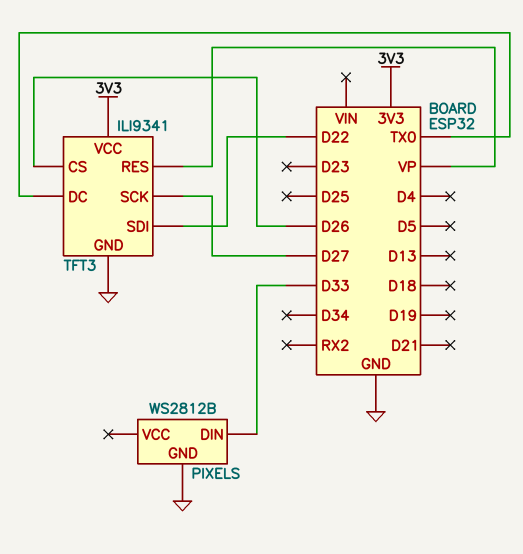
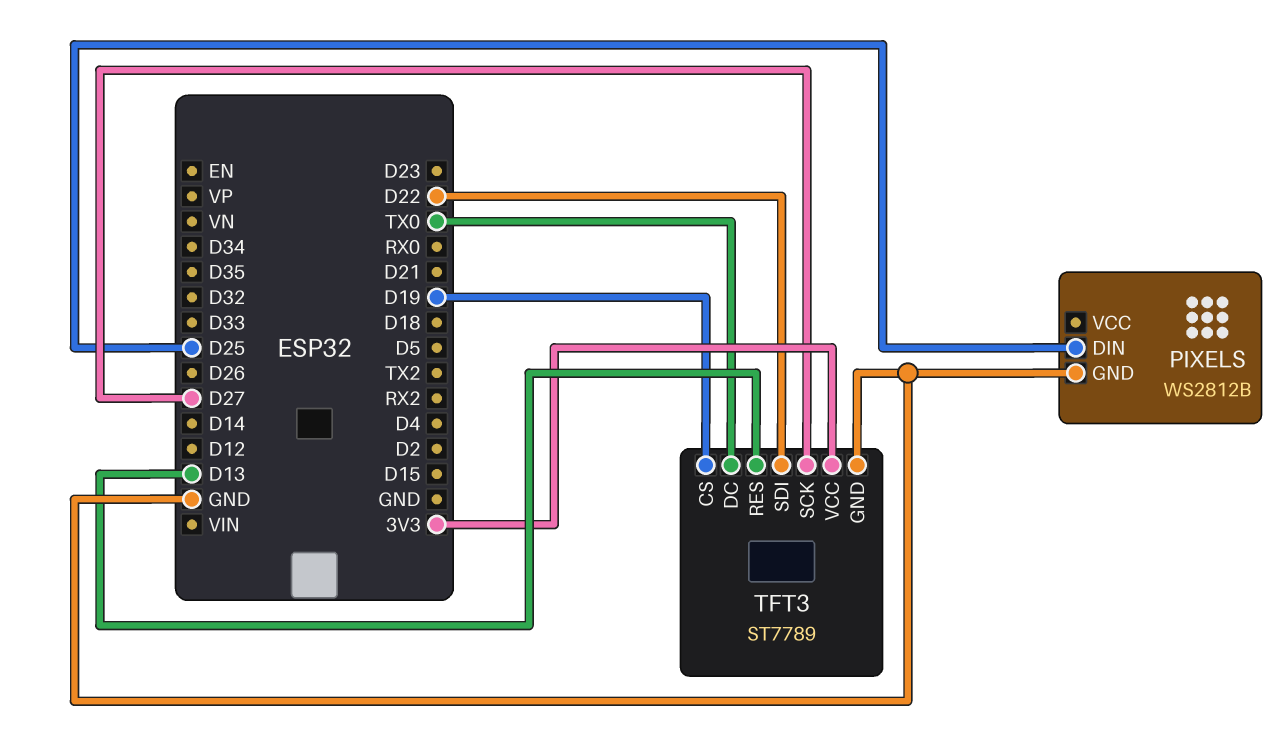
PIXELS pin DIN: D33 -> D25
TFT3: ILI9341 -> ST7789
TFT3 pin CS: D26 -> D19
TFT3 pin RES: VP -> D13

